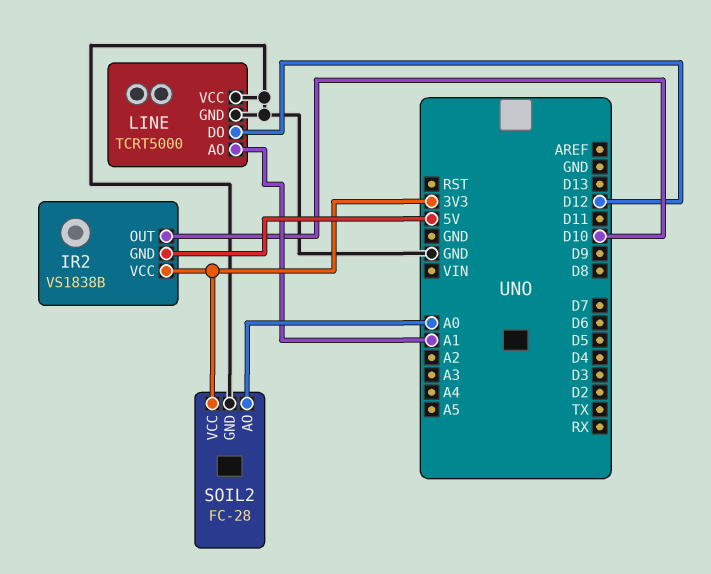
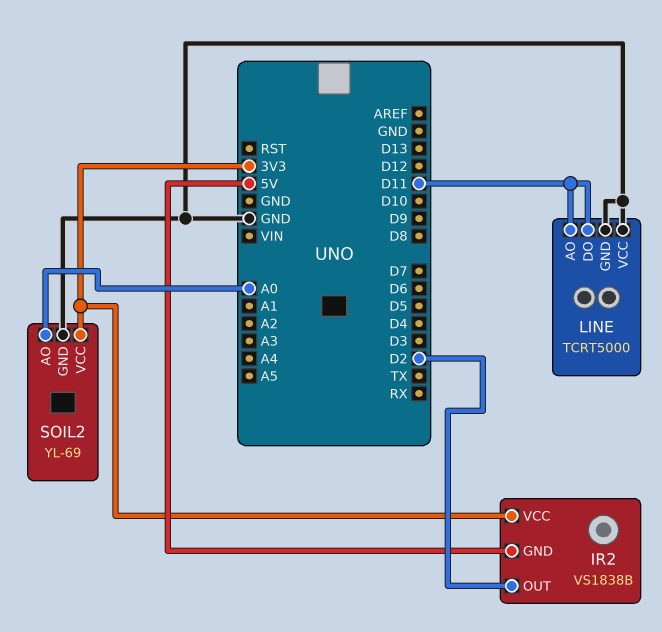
IR2 pin OUT: D10 -> D2
LINE pin AO: A1 -> D11
LINE pin DO: D12 -> D11
SOIL2: FC-28 -> YL-69

